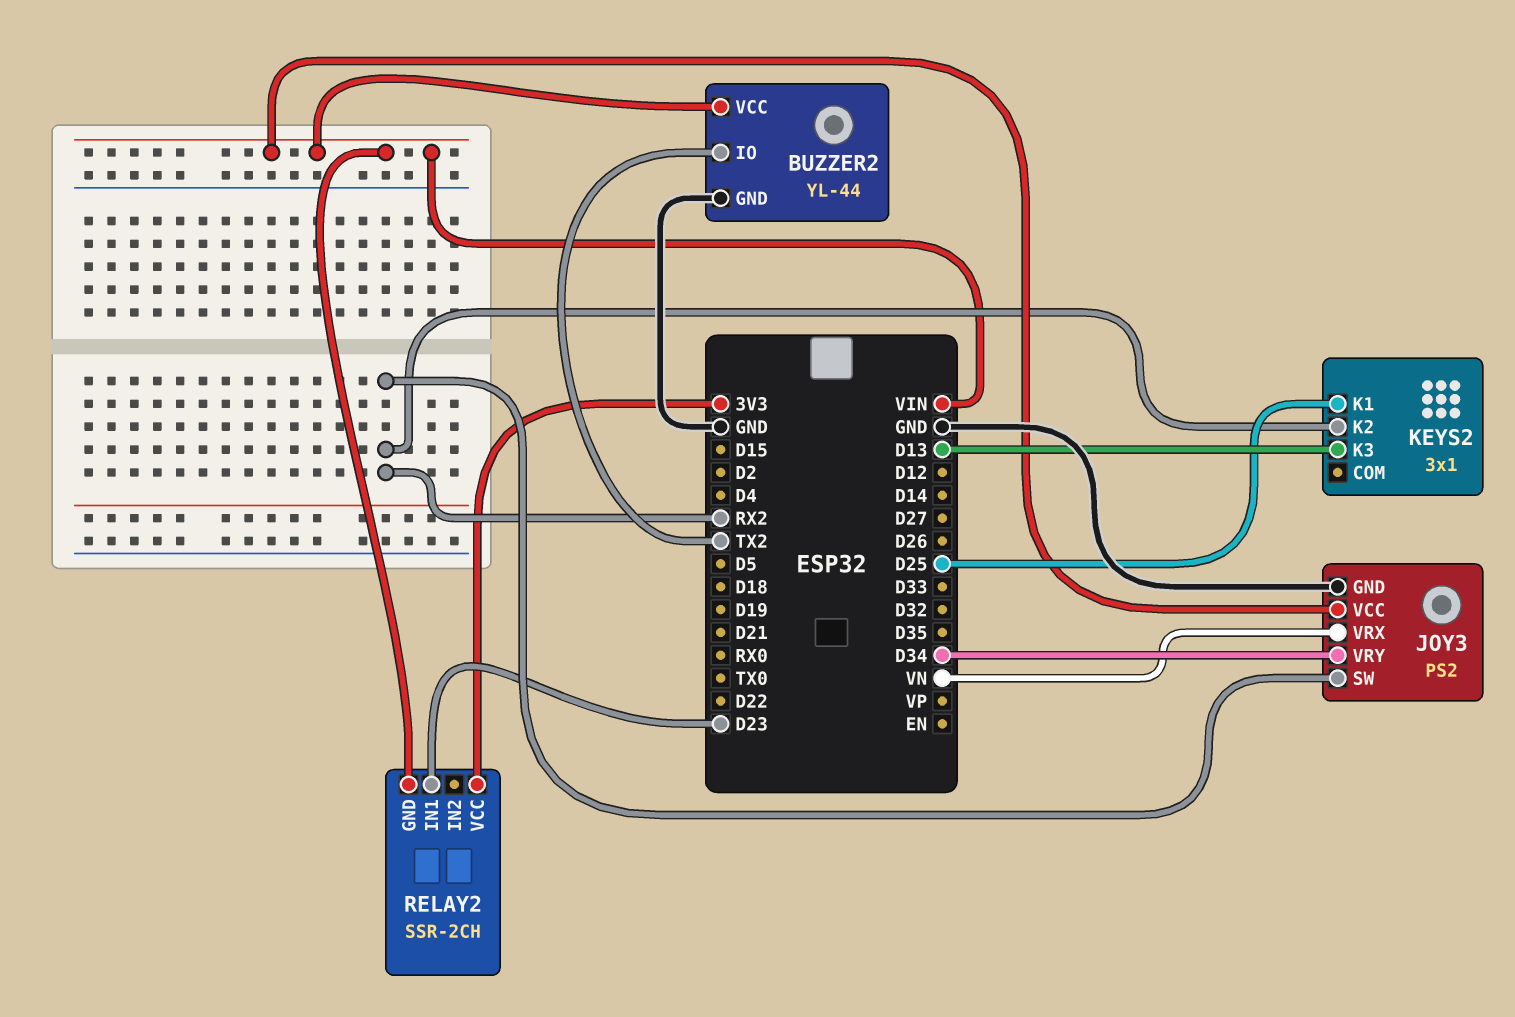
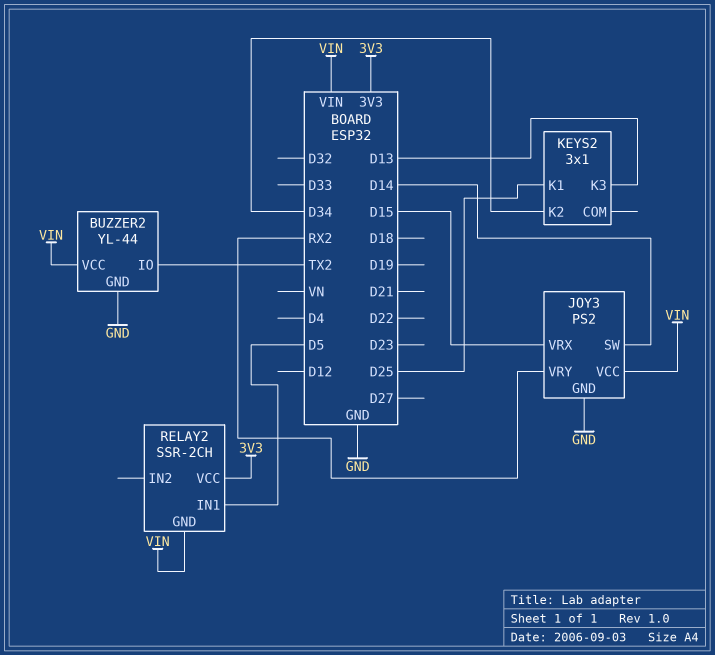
JOY3 pin SW: RX2 -> D14
JOY3 pin VRX: VN -> D15
JOY3 pin VRY: D34 -> RX2
KEYS2 pin K2: RX2 -> D34
RELAY2 pin IN1: D23 -> D5

